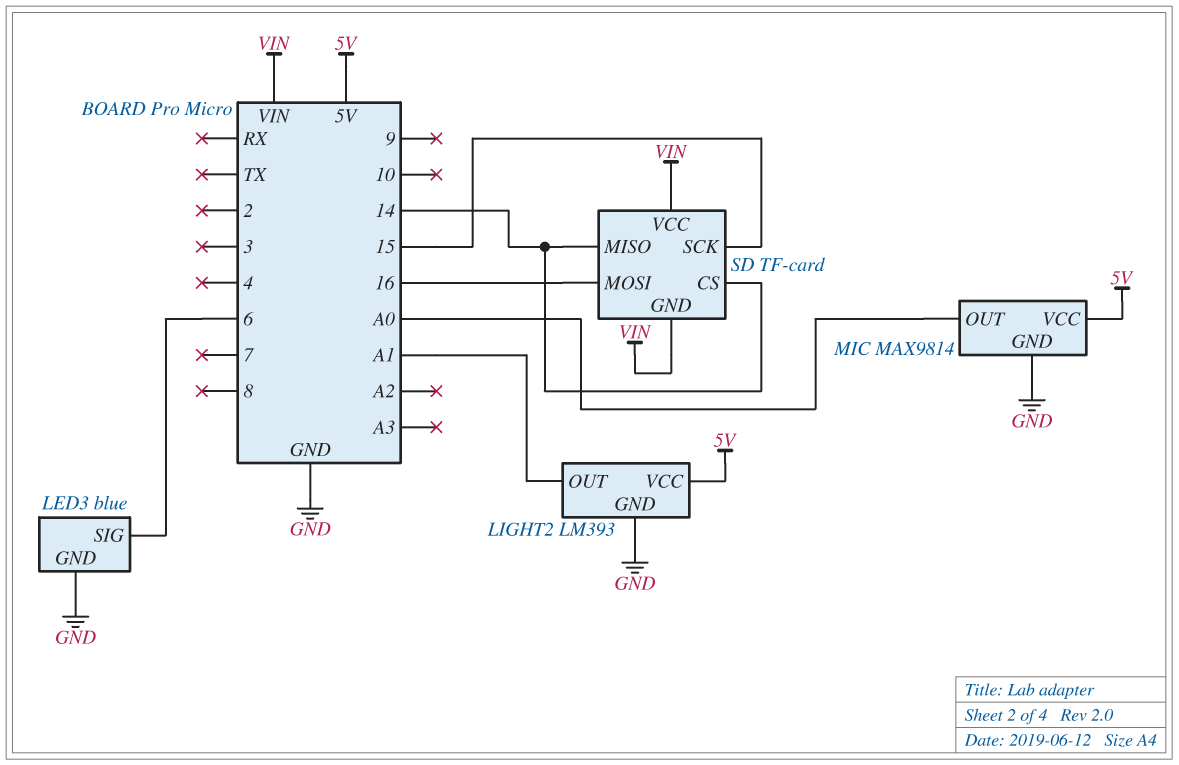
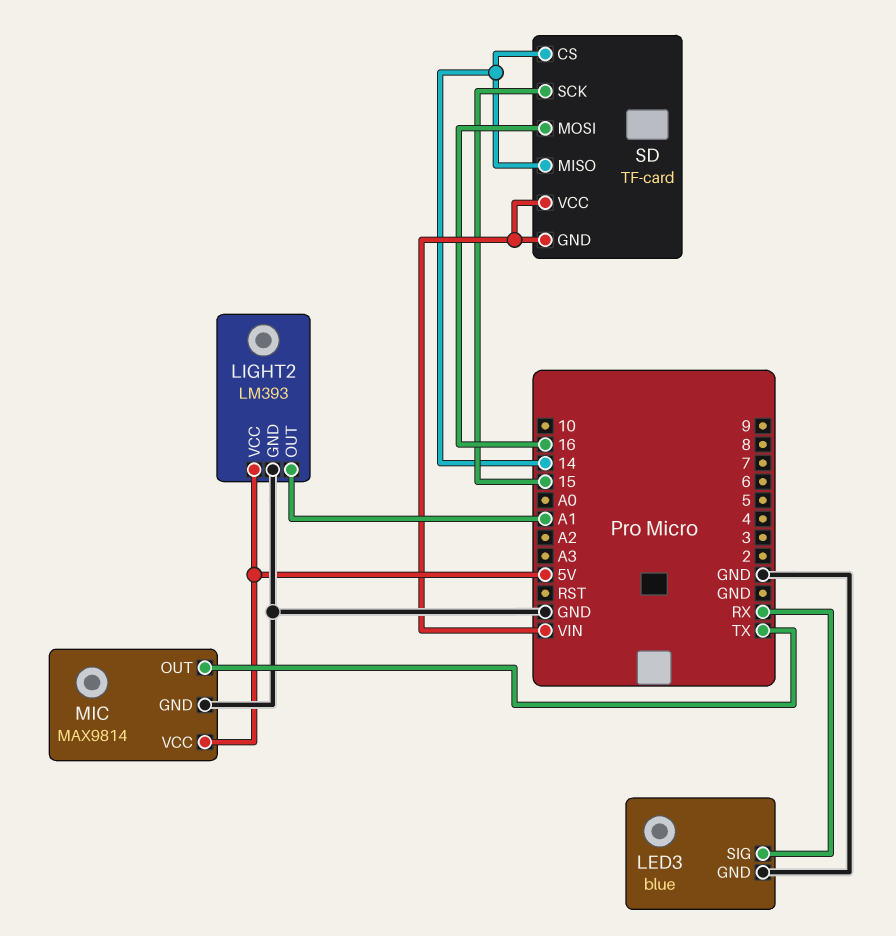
LED3 pin SIG: 6 -> RX
MIC pin OUT: A0 -> TX

